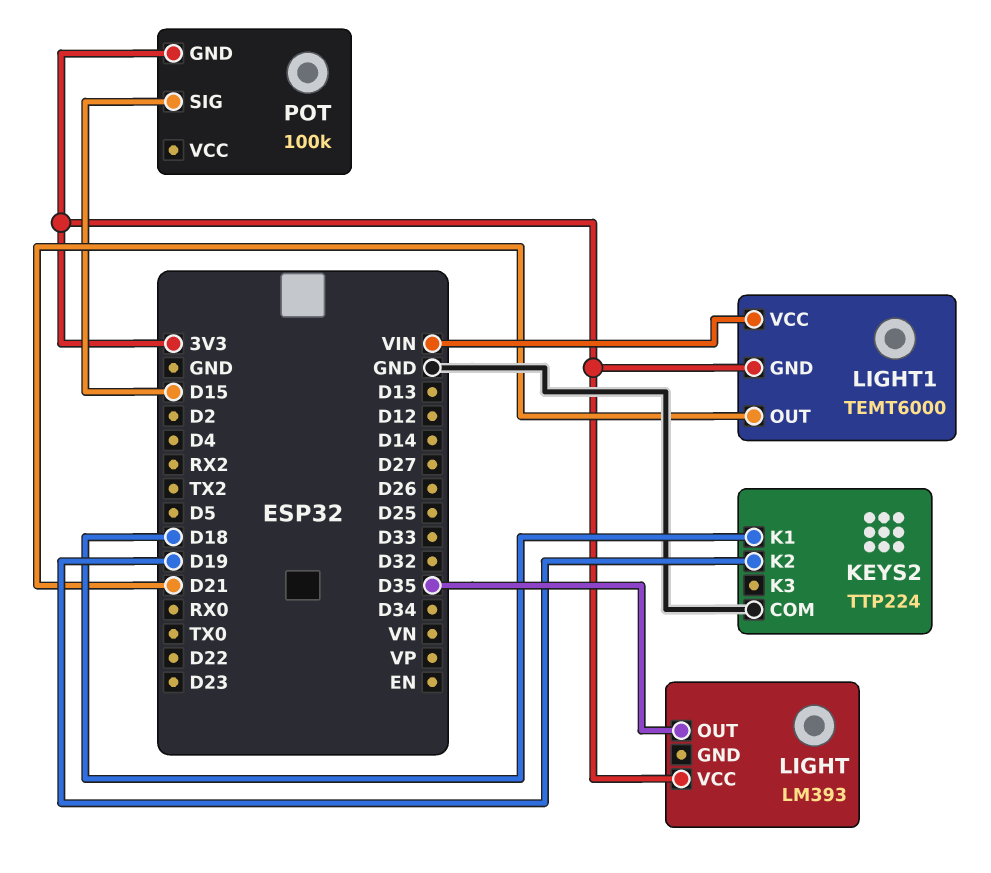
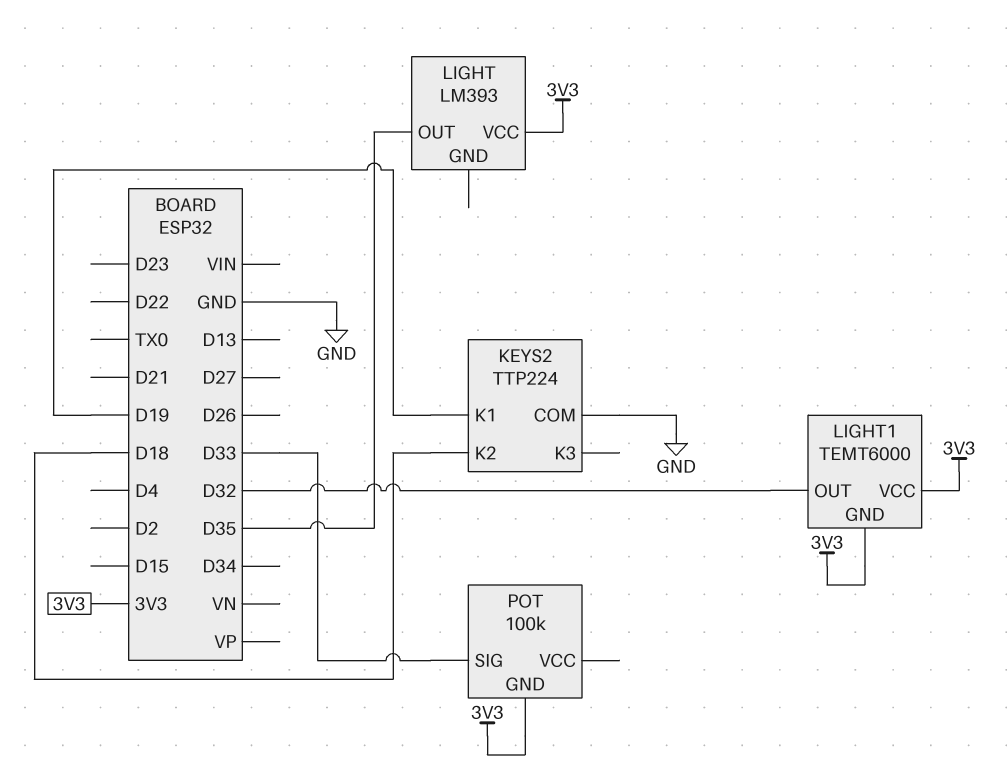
KEYS2 pin K1: D18 -> D19
KEYS2 pin K2: D19 -> D18
LIGHT1 pin OUT: D21 -> D32
LIGHT1 pin VCC: VIN -> 3V3
POT pin SIG: D15 -> D33

